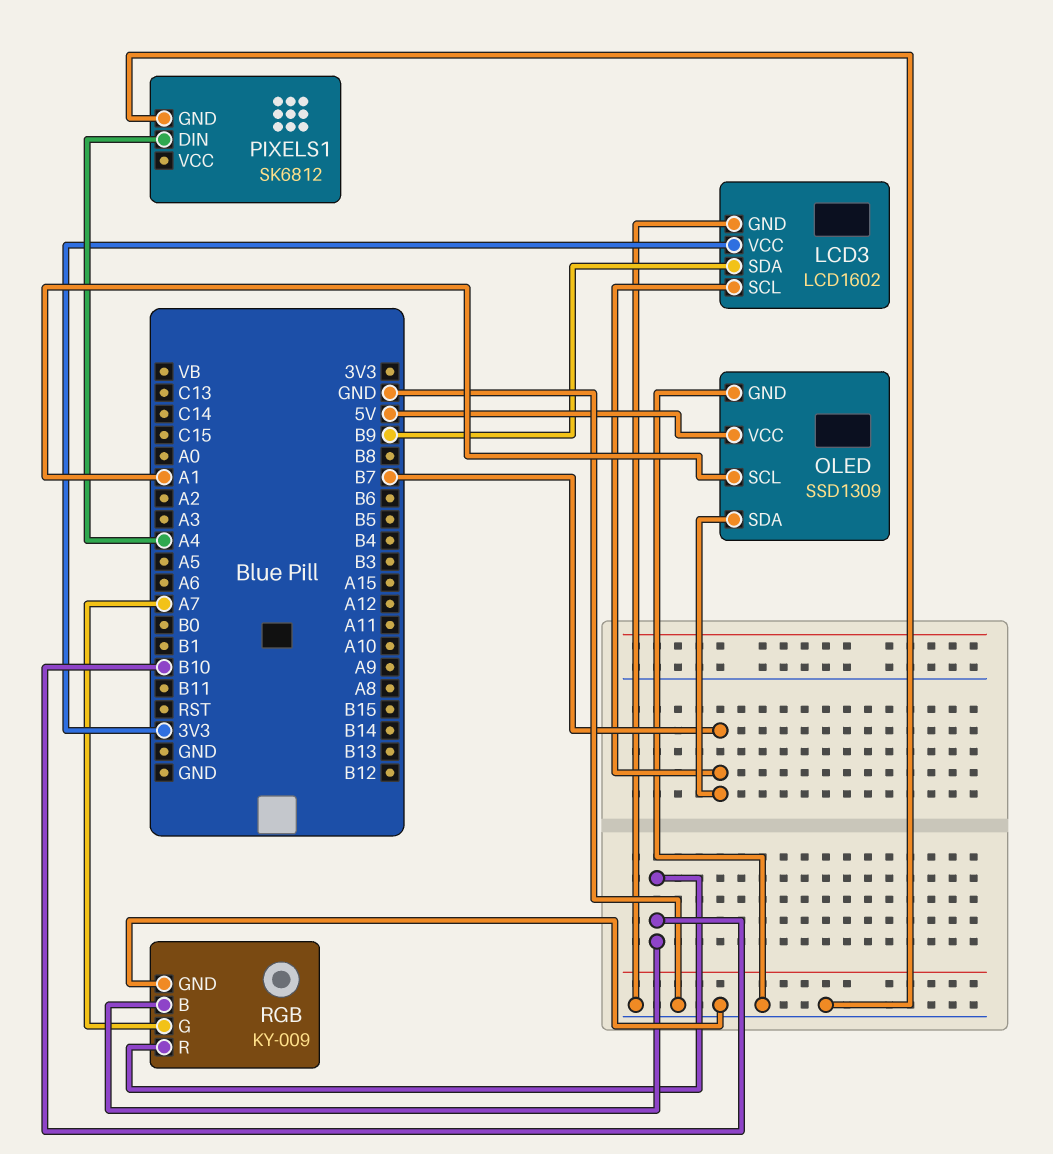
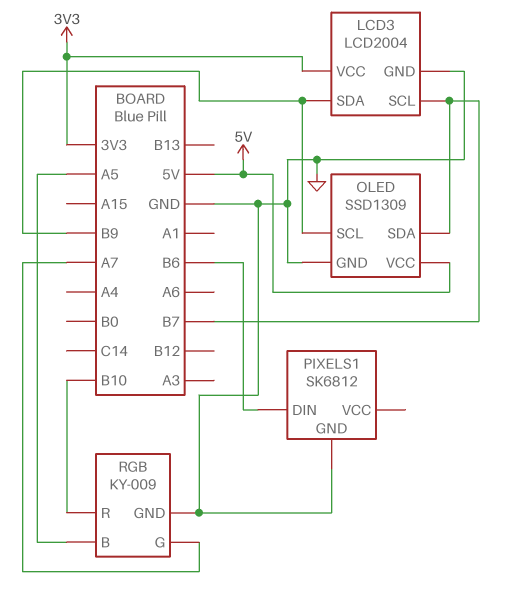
LCD3: LCD1602 -> LCD2004
OLED pin SCL: A1 -> B9
PIXELS1 pin DIN: A4 -> B6
RGB pin B: B10 -> A5

